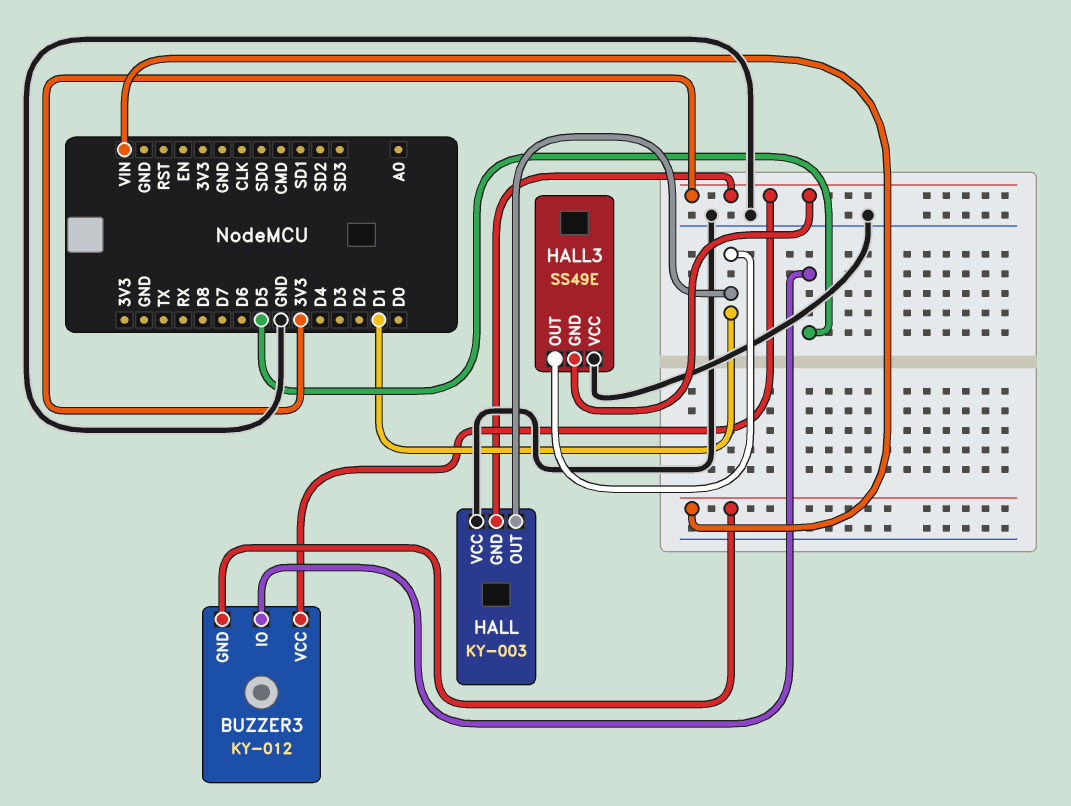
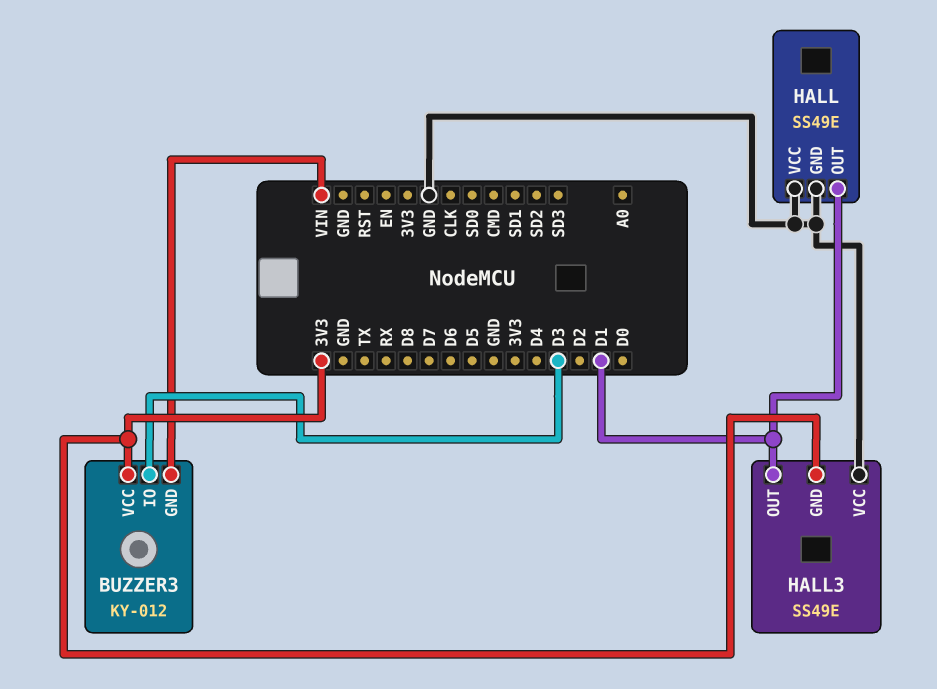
BUZZER3 pin IO: D5 -> D3
HALL: KY-003 -> SS49E
HALL pin GND: 3V3 -> GND

